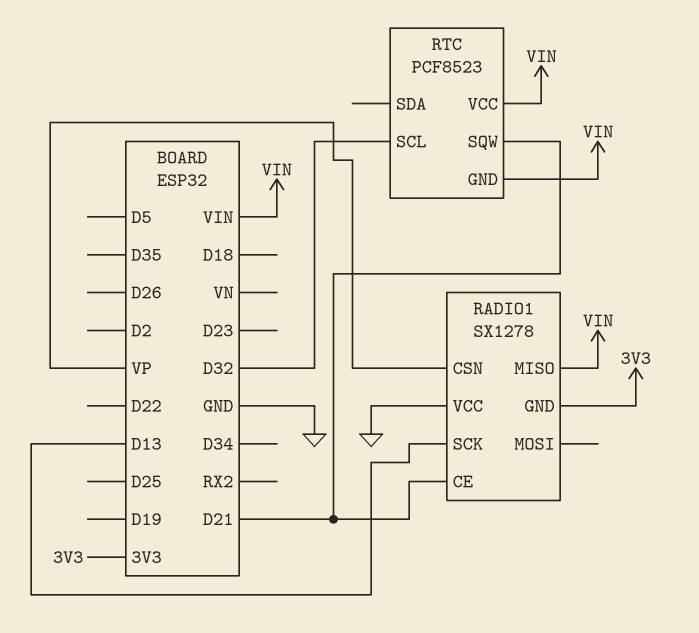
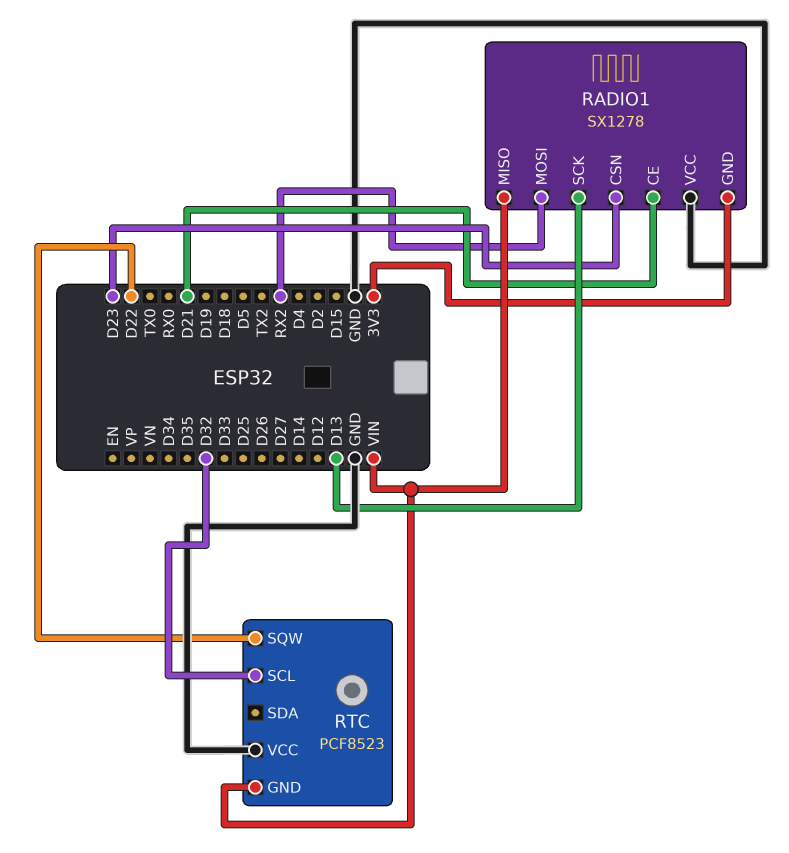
RADIO1 pin CSN: VP -> D23
RADIO1 pin MOSI: none -> RX2
RTC pin SQW: D21 -> D22
RTC pin VCC: VIN -> GND

